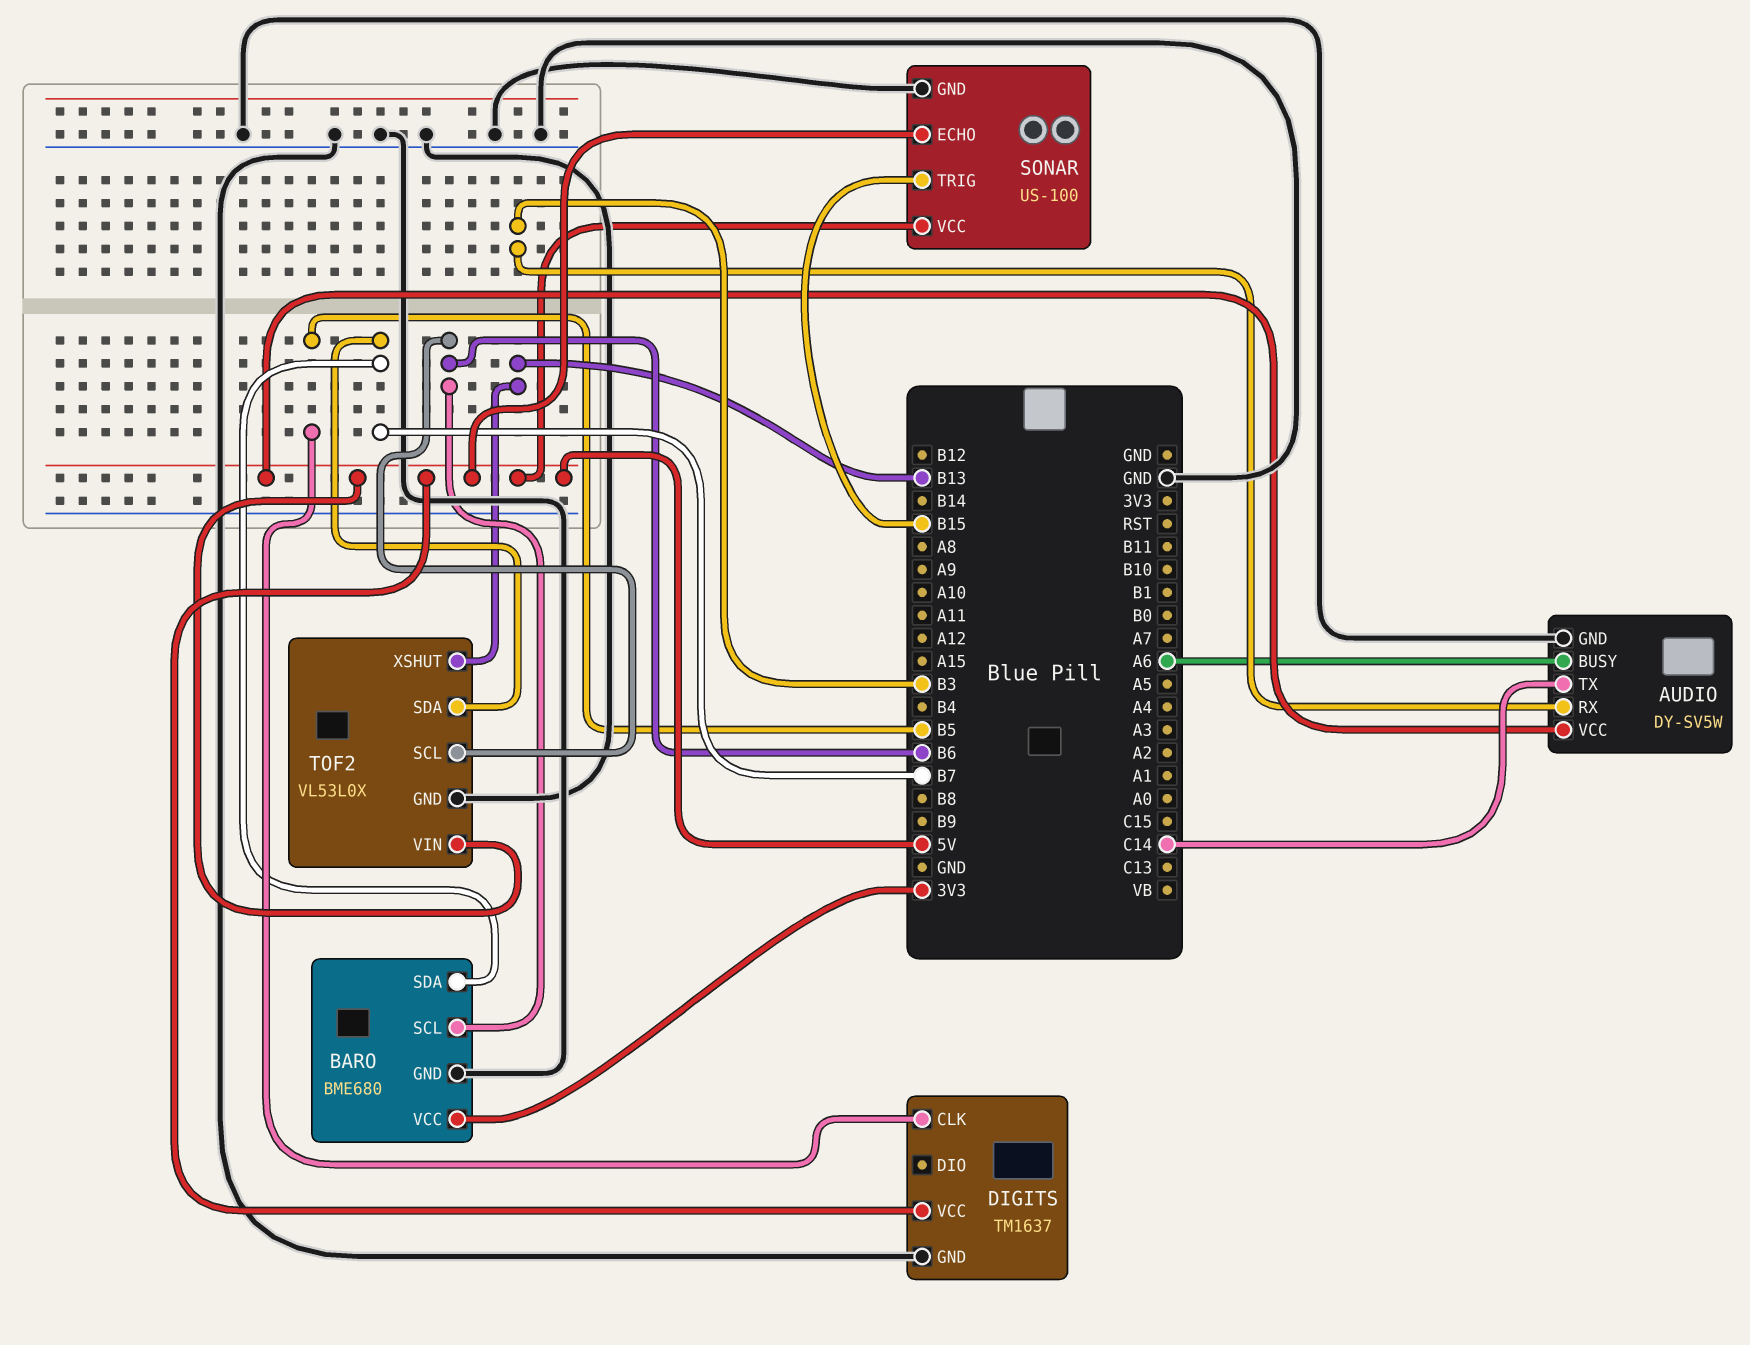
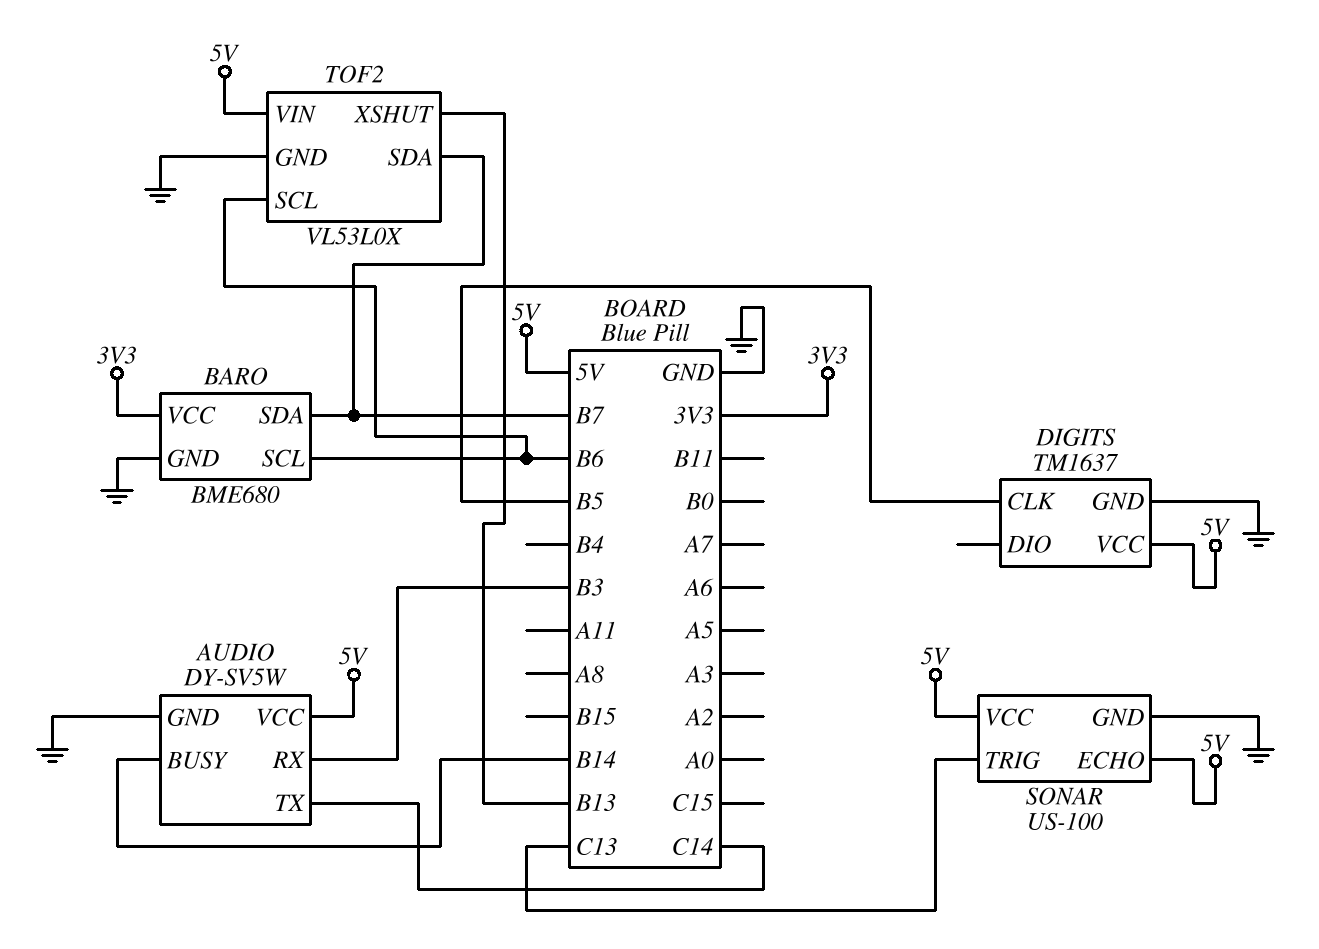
AUDIO pin BUSY: A6 -> B14
SONAR pin TRIG: B15 -> C13

